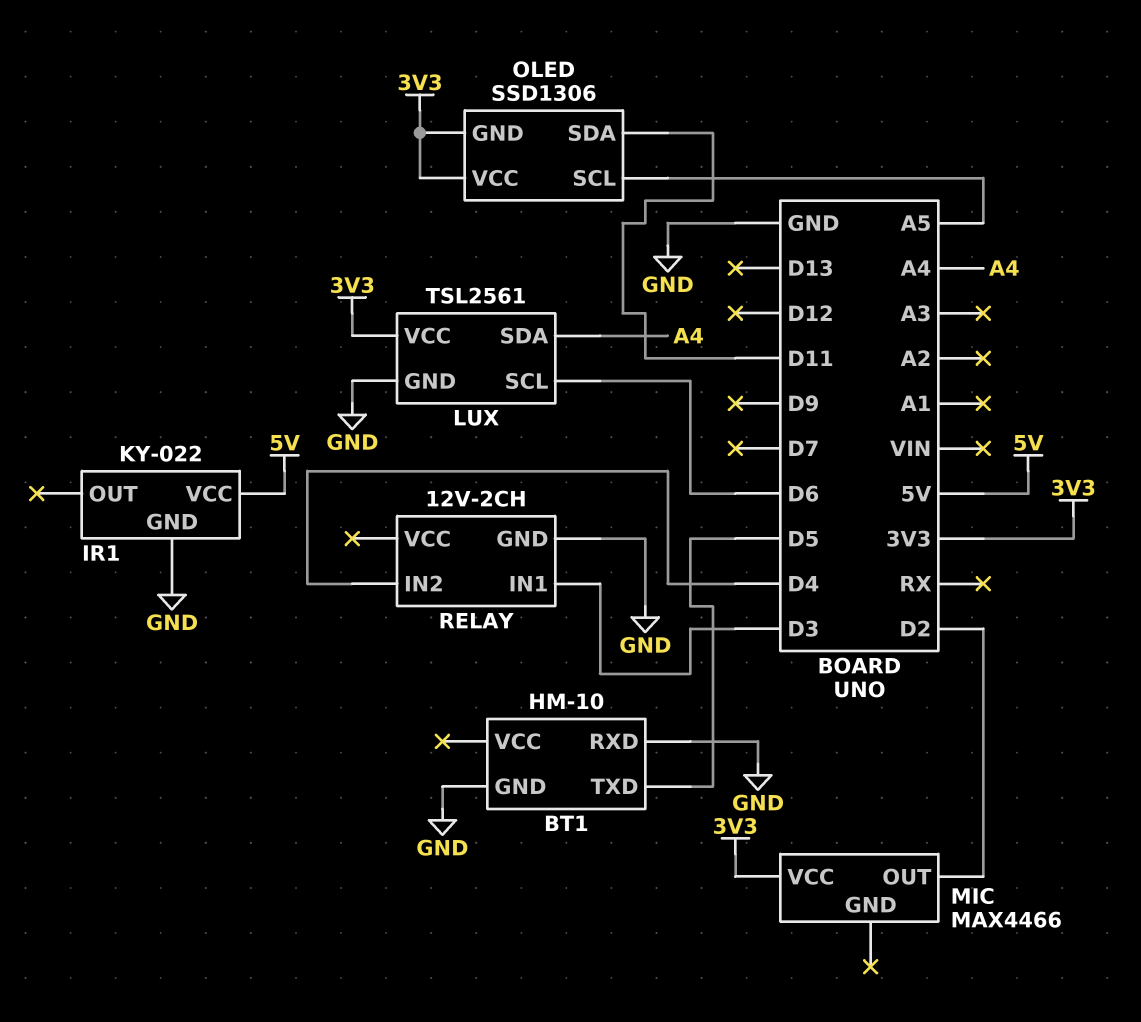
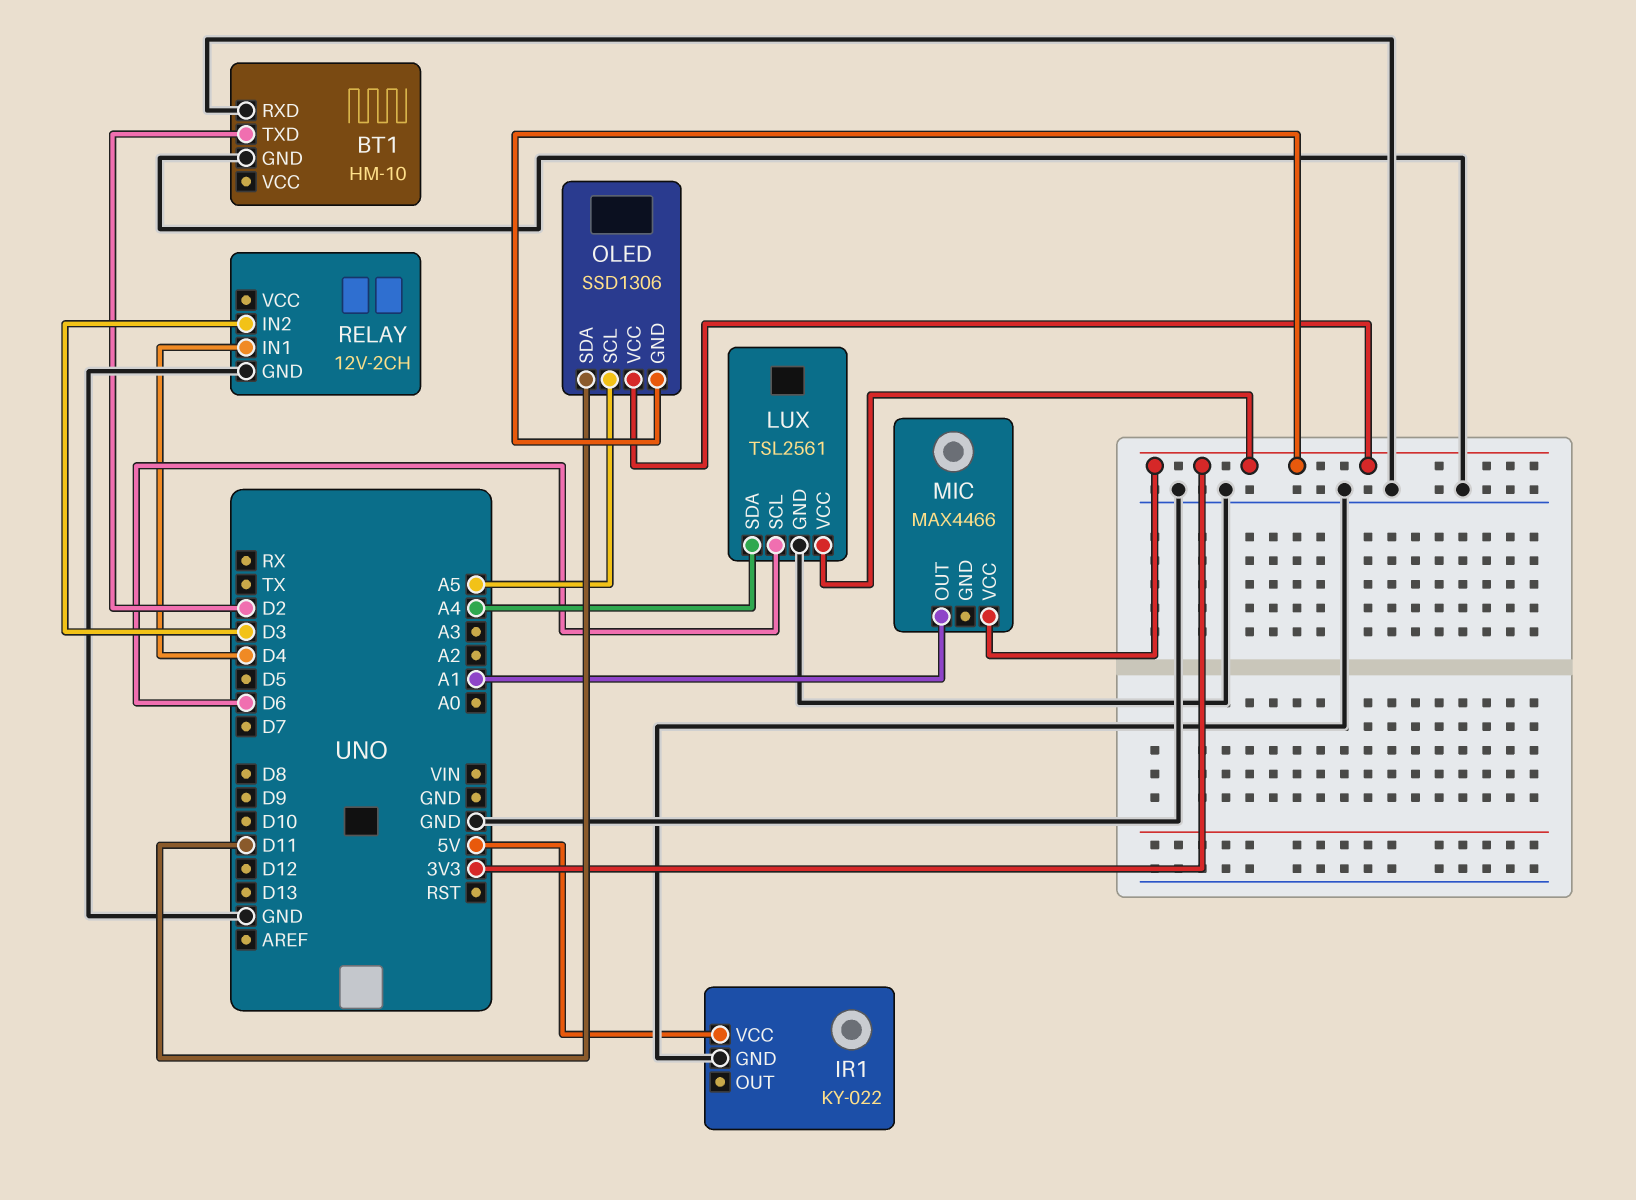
BT1 pin TXD: D5 -> D2
MIC pin OUT: D2 -> A1
RELAY pin IN1: D3 -> D4
RELAY pin IN2: D4 -> D3

